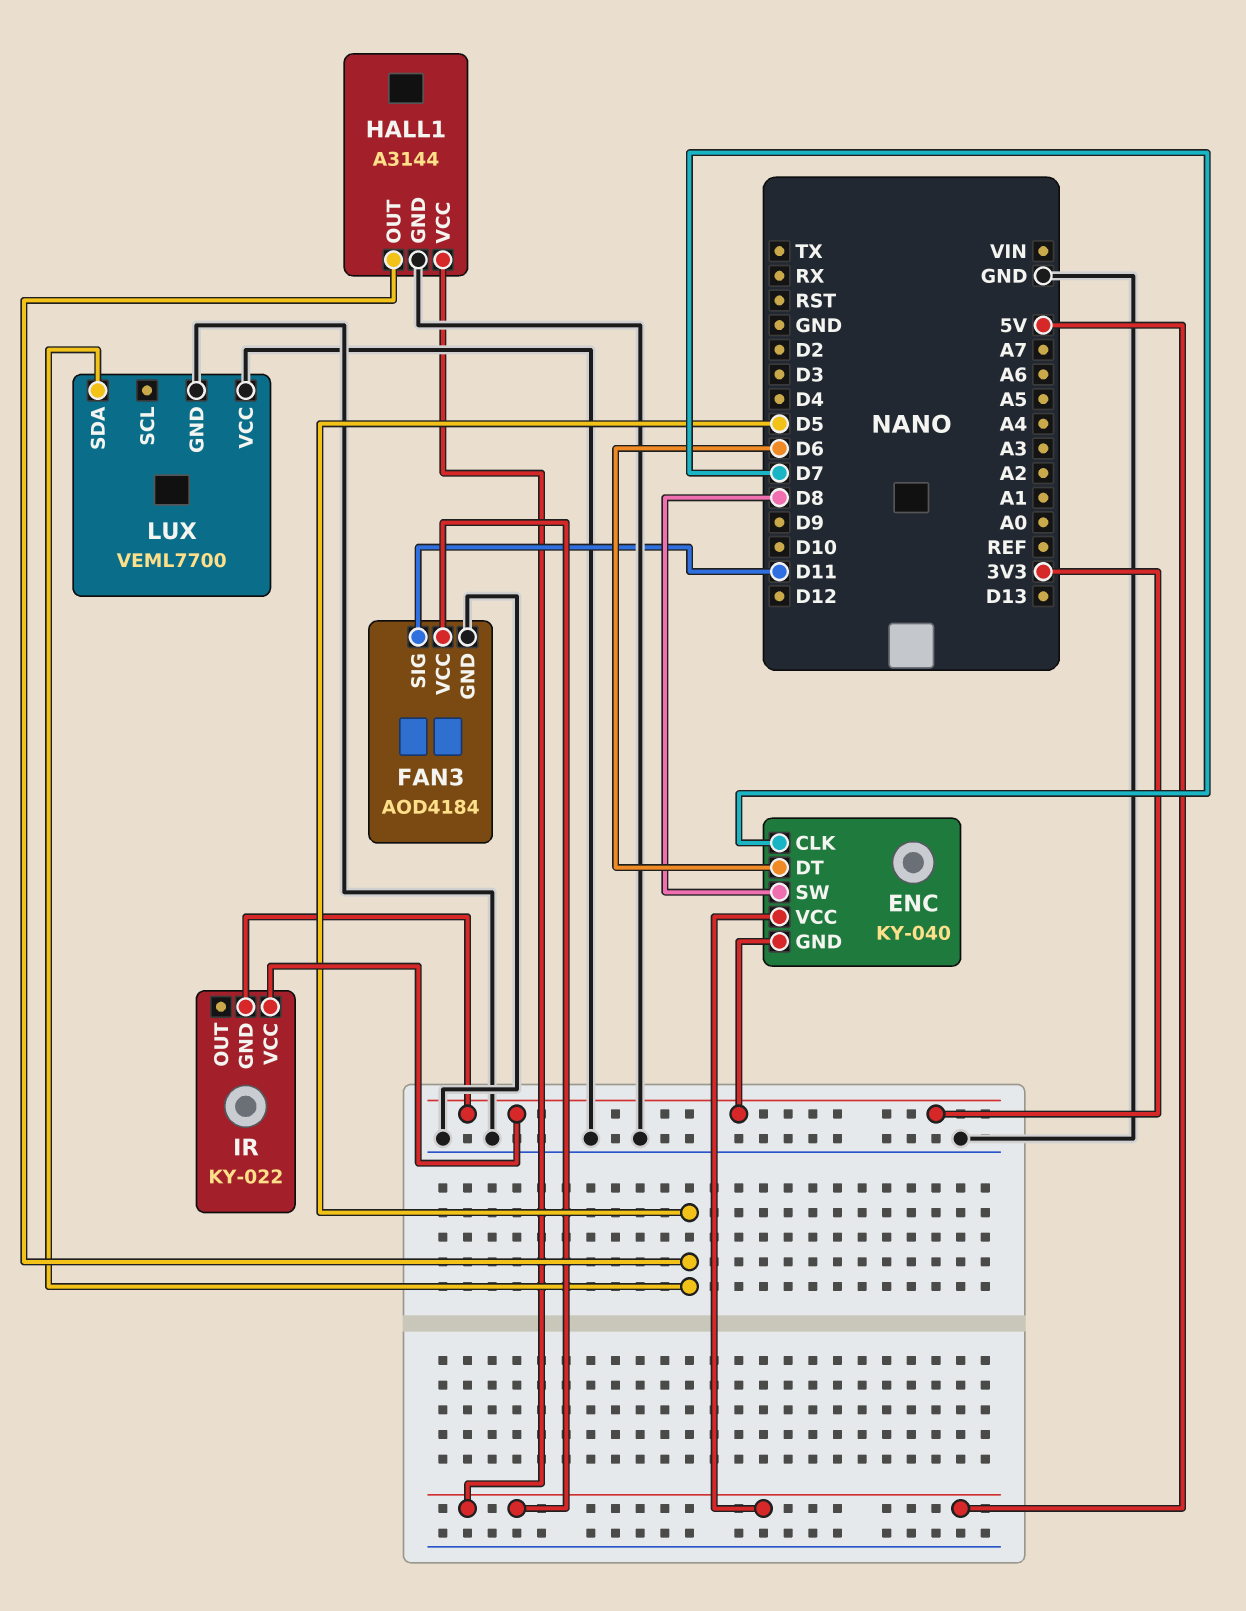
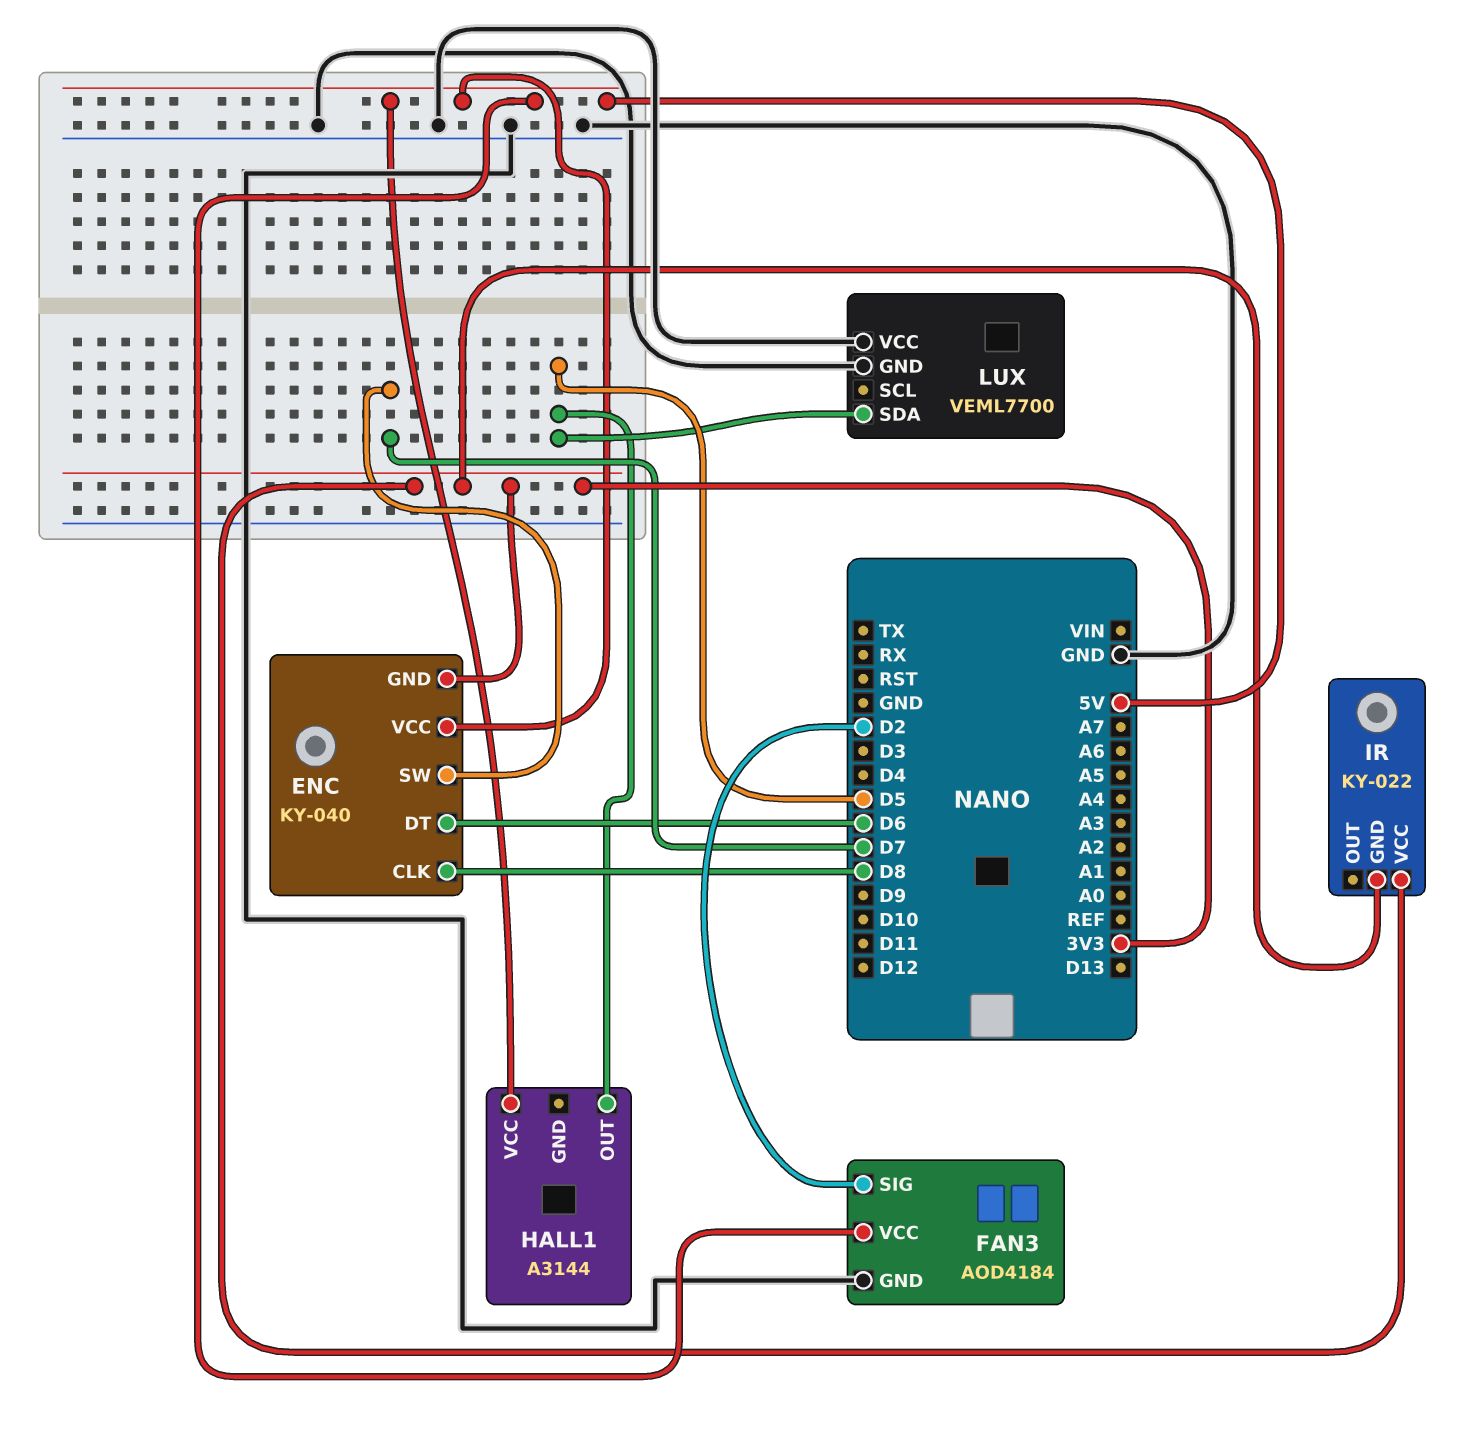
ENC pin CLK: D7 -> D8
ENC pin SW: D8 -> D7
FAN3 pin SIG: D11 -> D2
HALL1 pin GND: GND -> none

